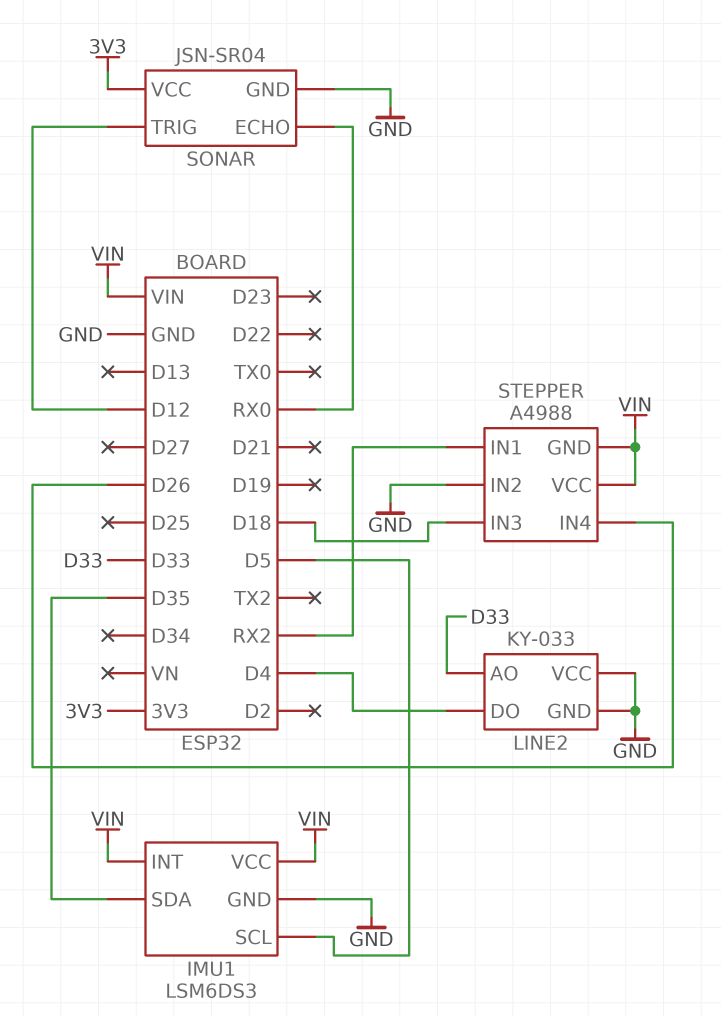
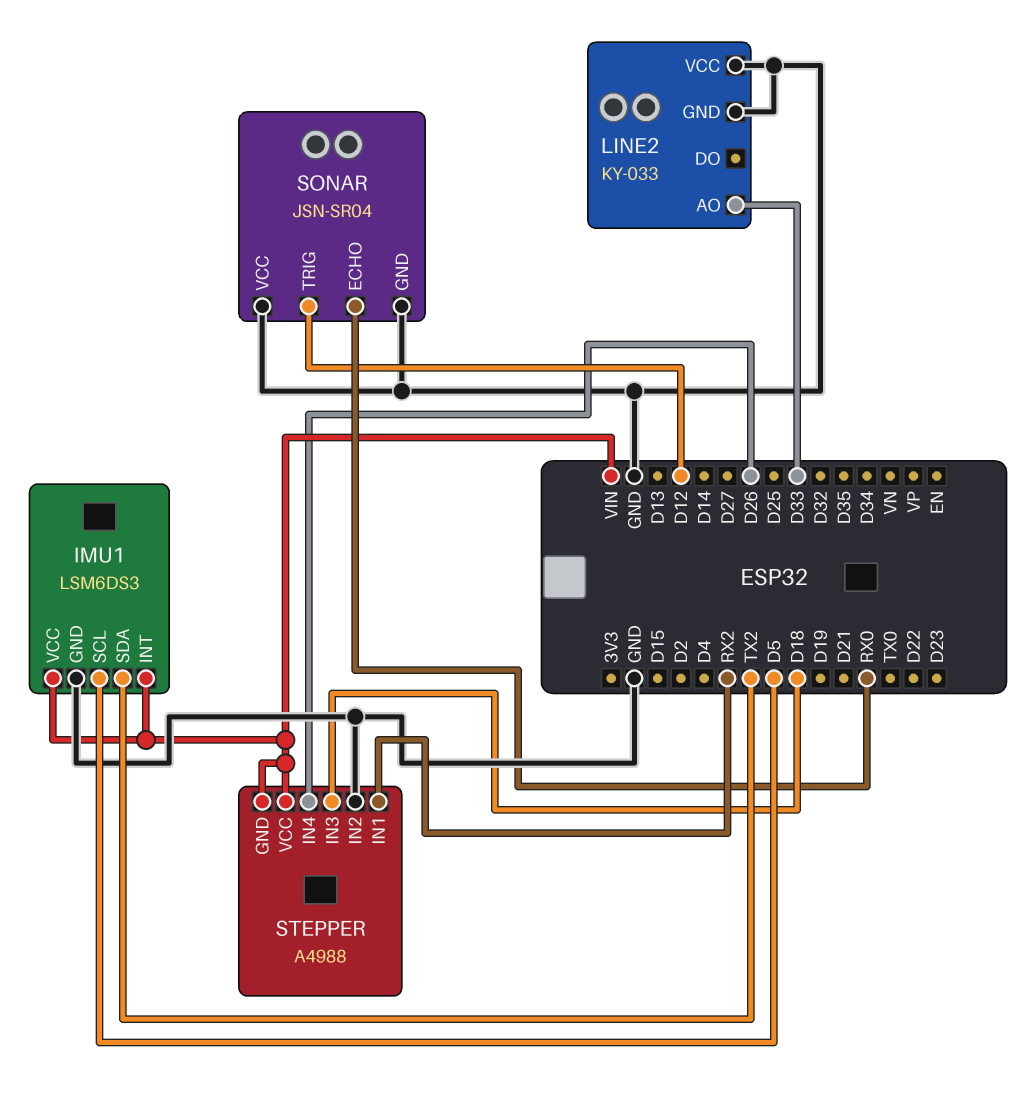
IMU1 pin SDA: D35 -> TX2
LINE2 pin DO: D4 -> none
SONAR pin VCC: 3V3 -> GND

